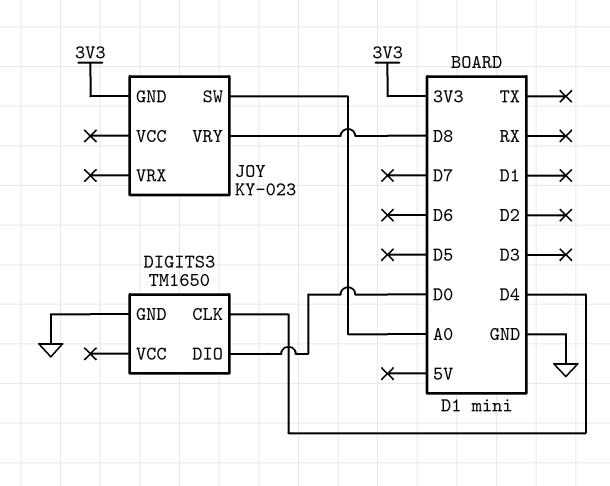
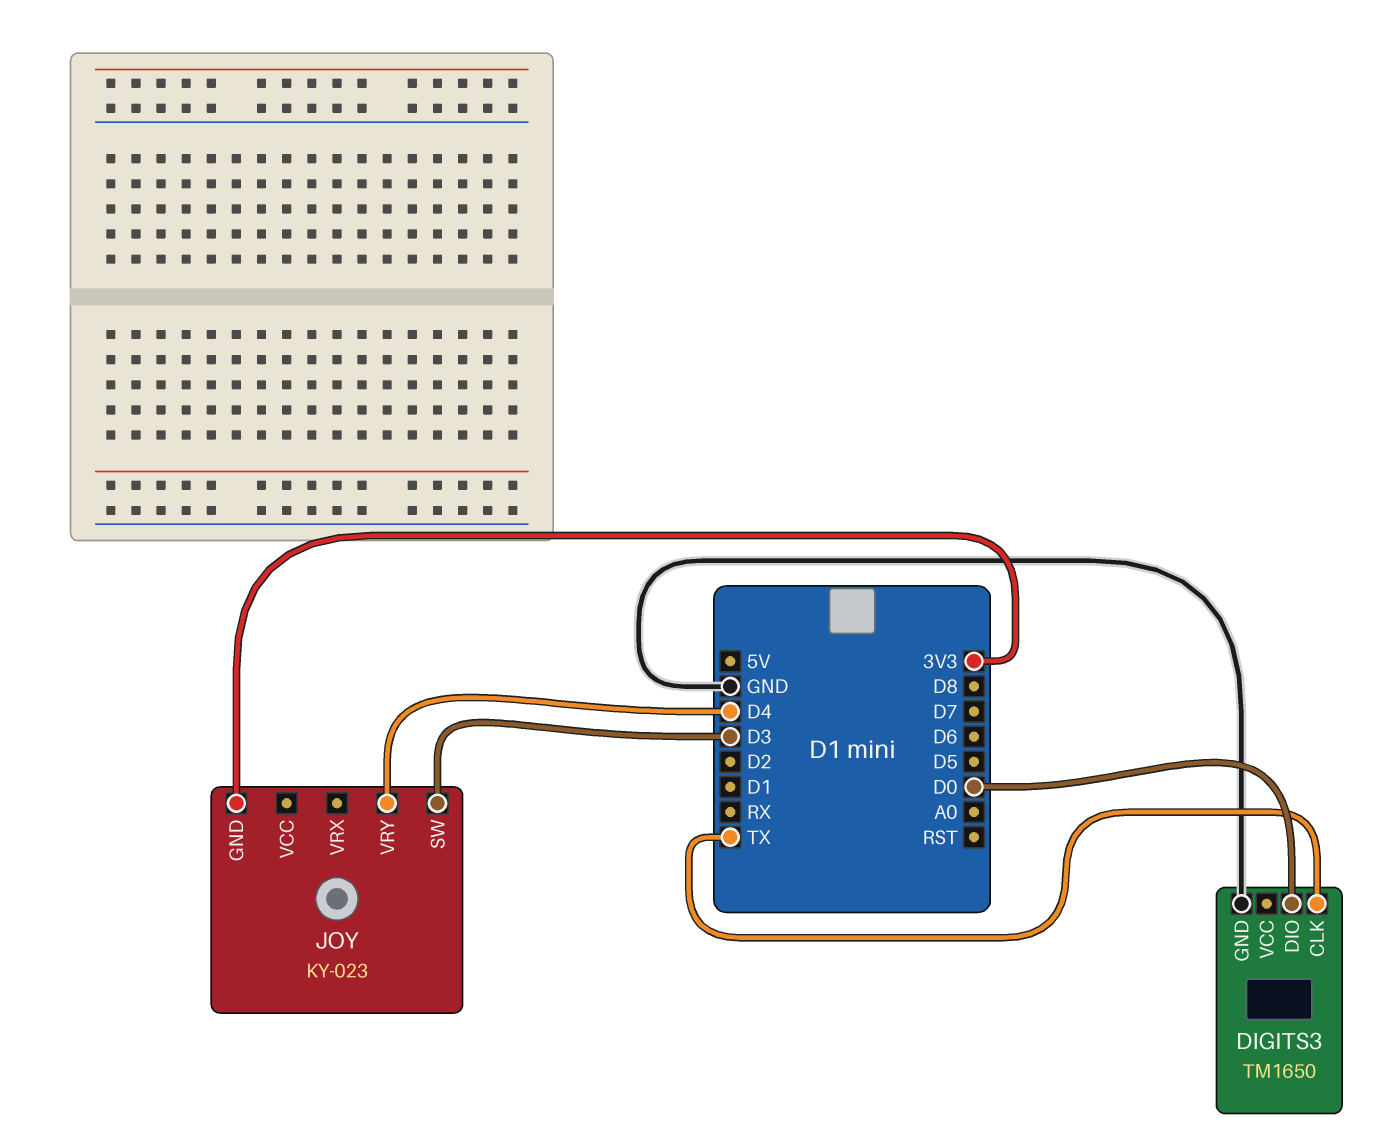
DIGITS3 pin CLK: D4 -> TX
JOY pin SW: A0 -> D3
JOY pin VRY: D8 -> D4

